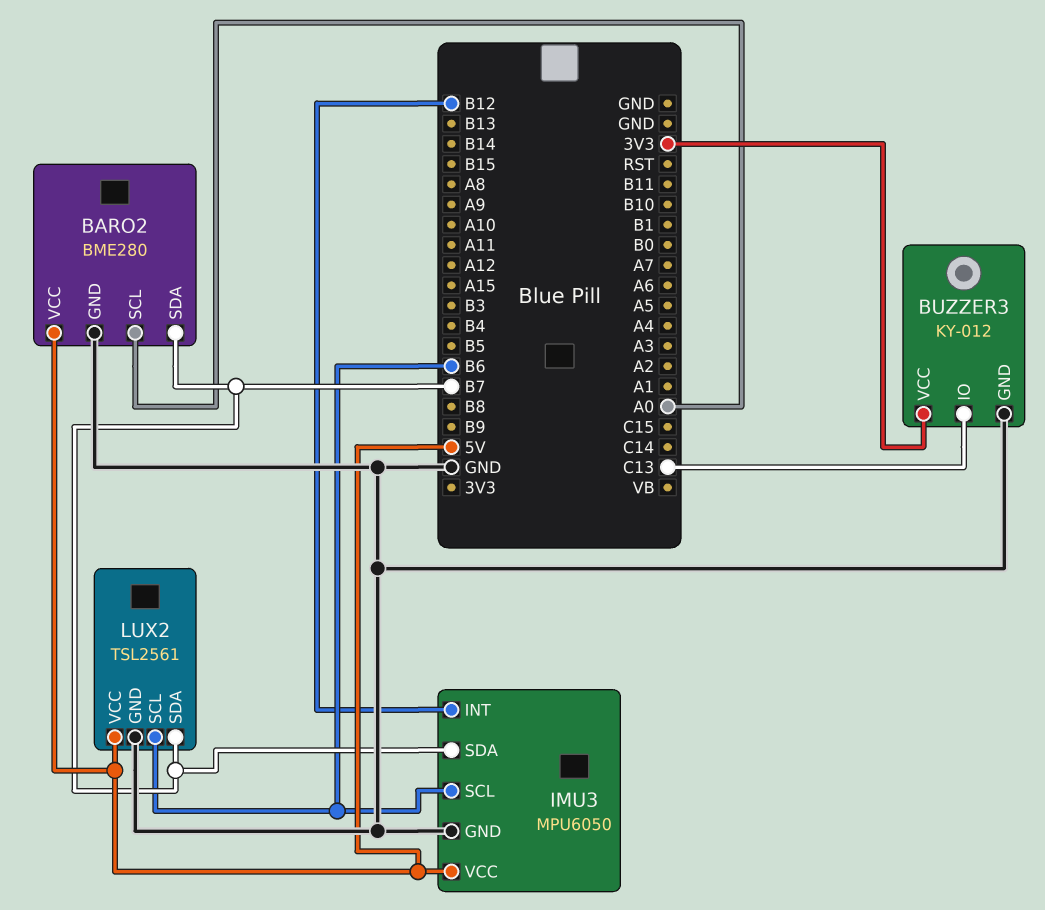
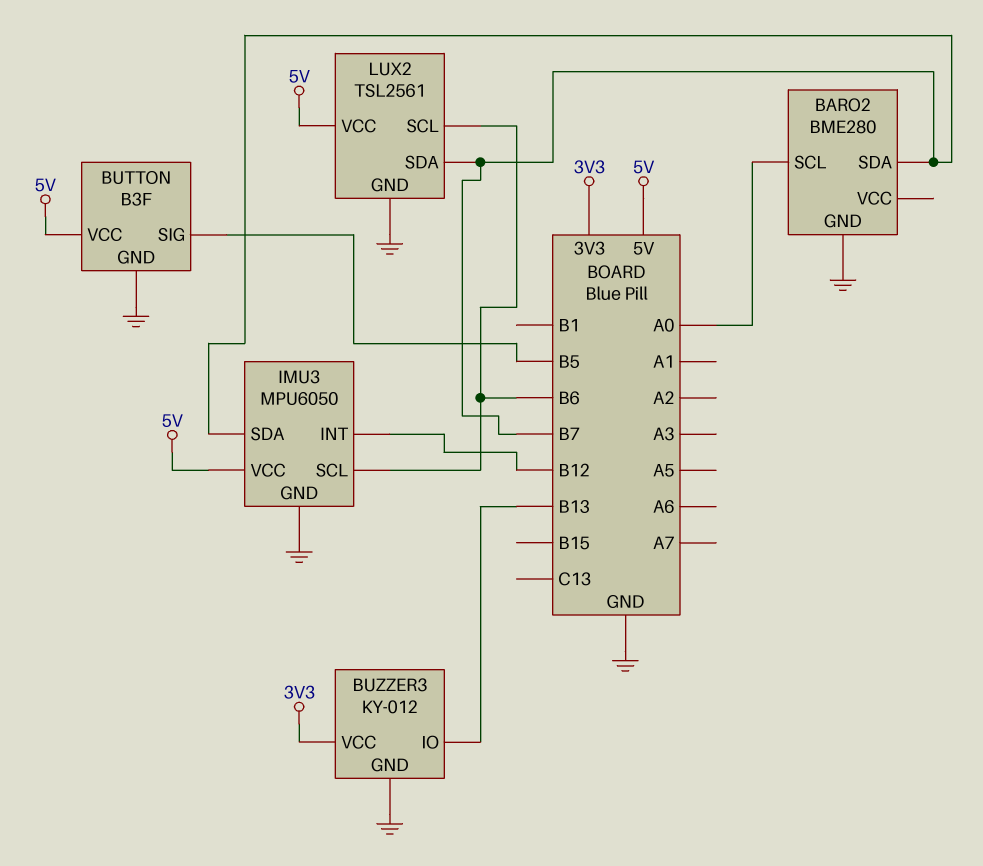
BARO2 pin VCC: 5V -> none
BUTTON: none -> B3F
BUTTON pin GND: none -> GND
BUTTON pin SIG: none -> B5
BUTTON pin VCC: none -> 5V
BUZZER3 pin IO: C13 -> B13

